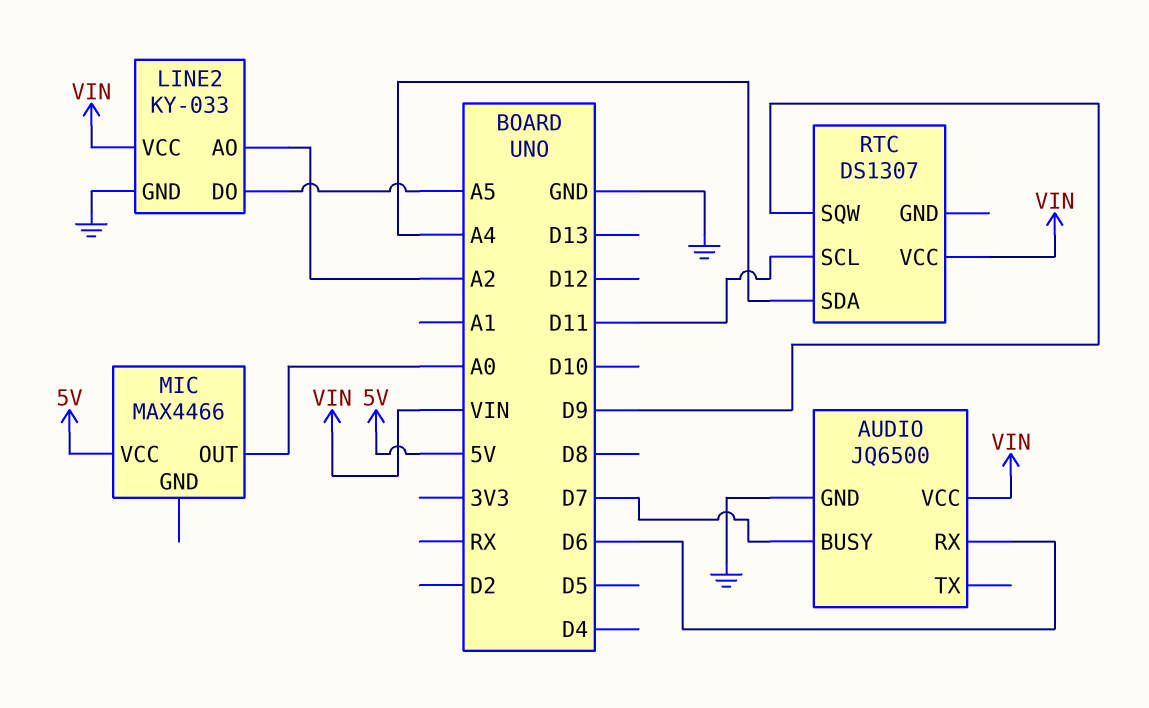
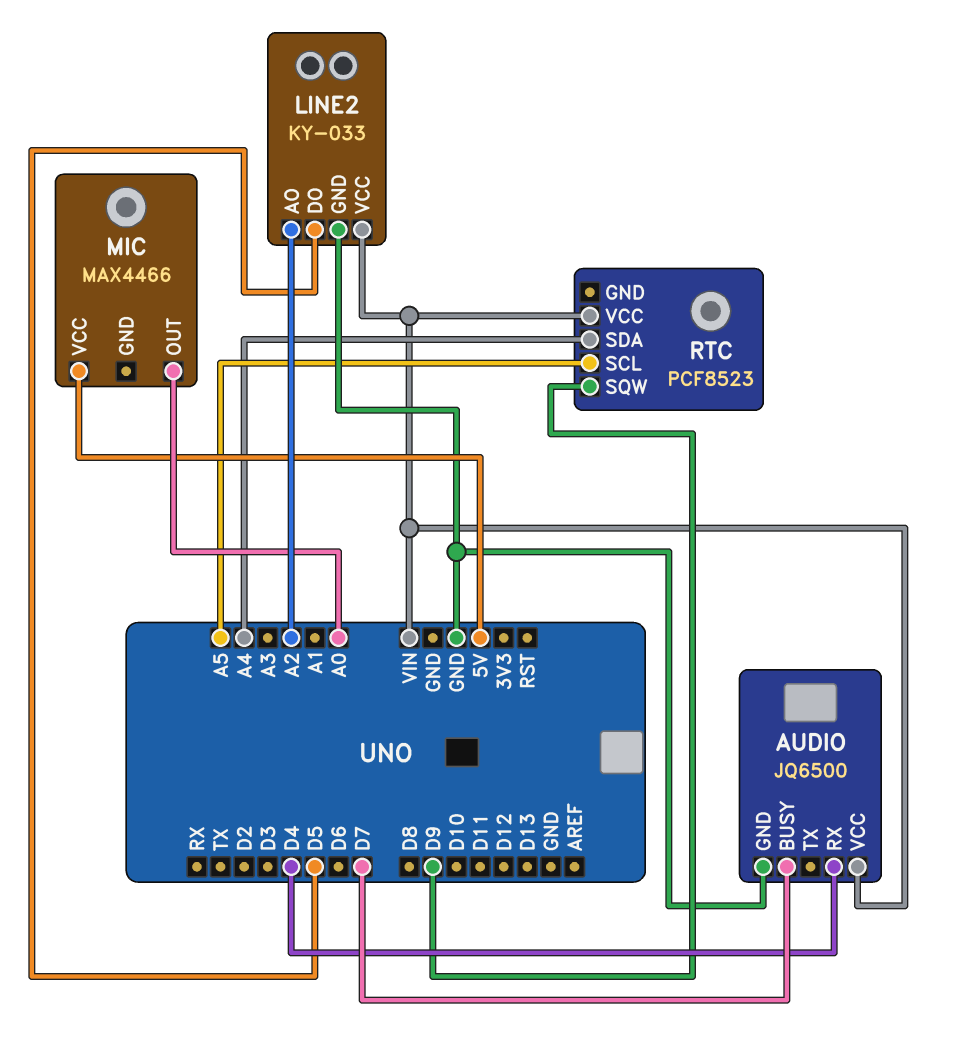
AUDIO pin RX: D6 -> D4
LINE2 pin DO: A5 -> D5
RTC: DS1307 -> PCF8523
RTC pin SCL: D11 -> A5

